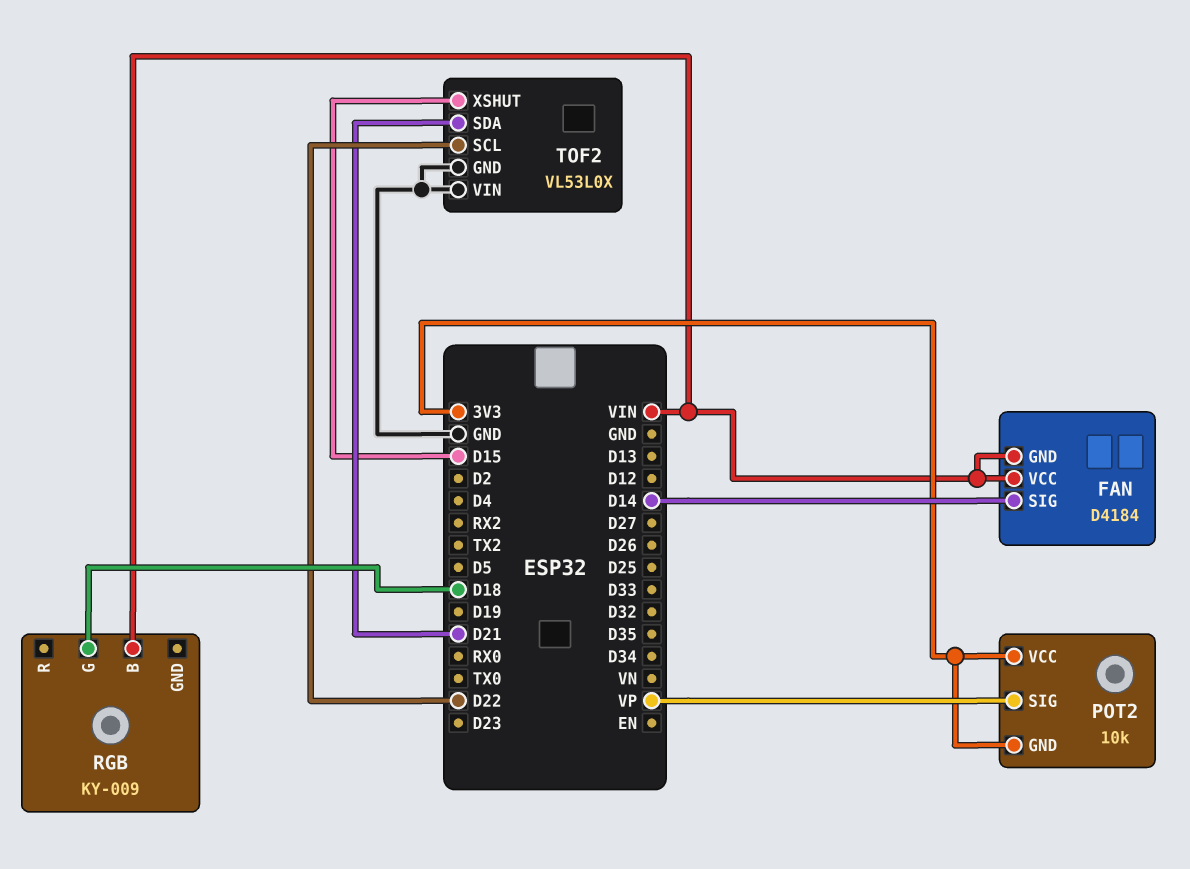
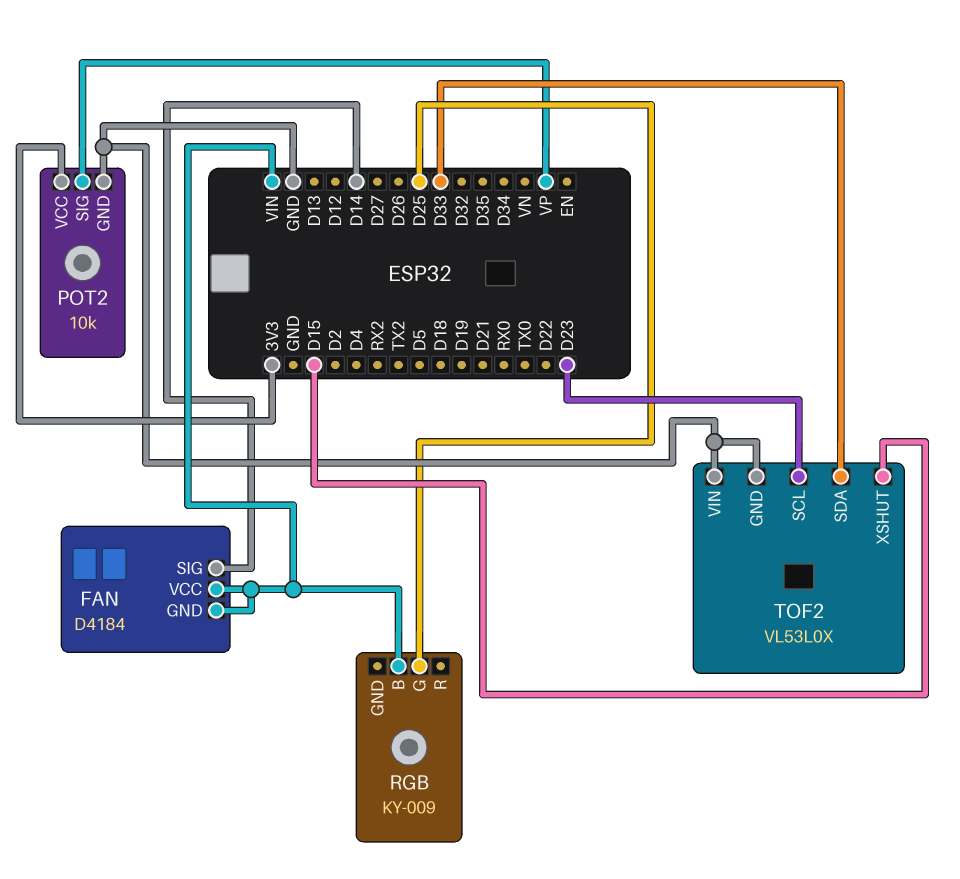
POT2 pin GND: 3V3 -> GND
RGB pin G: D18 -> D25
TOF2 pin SCL: D22 -> D23
TOF2 pin SDA: D21 -> D33

